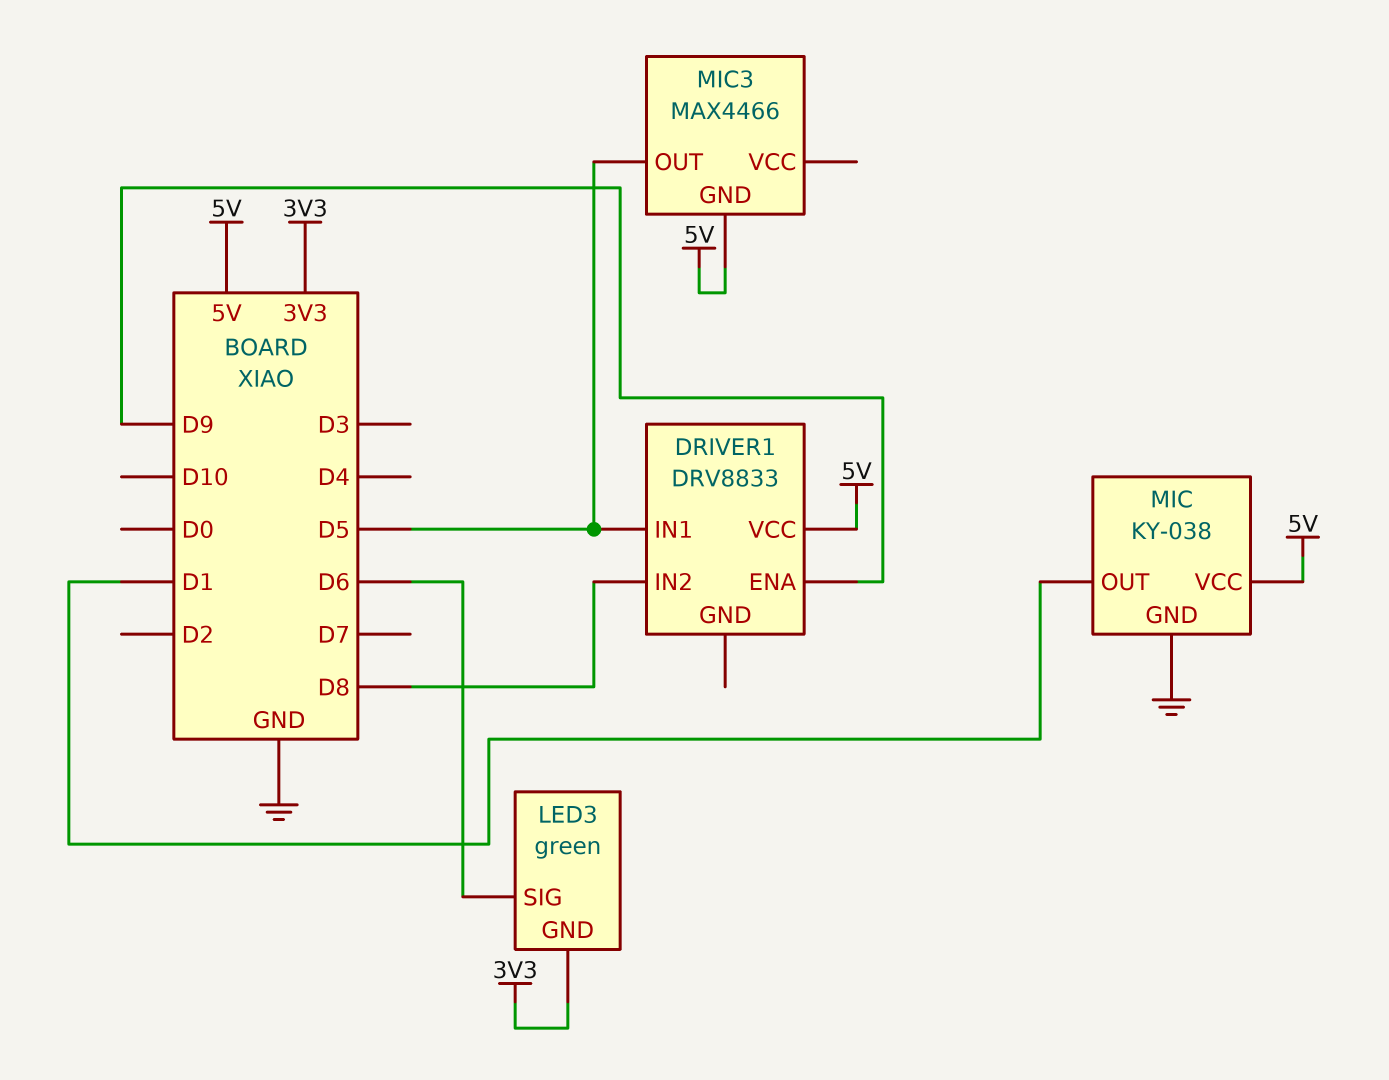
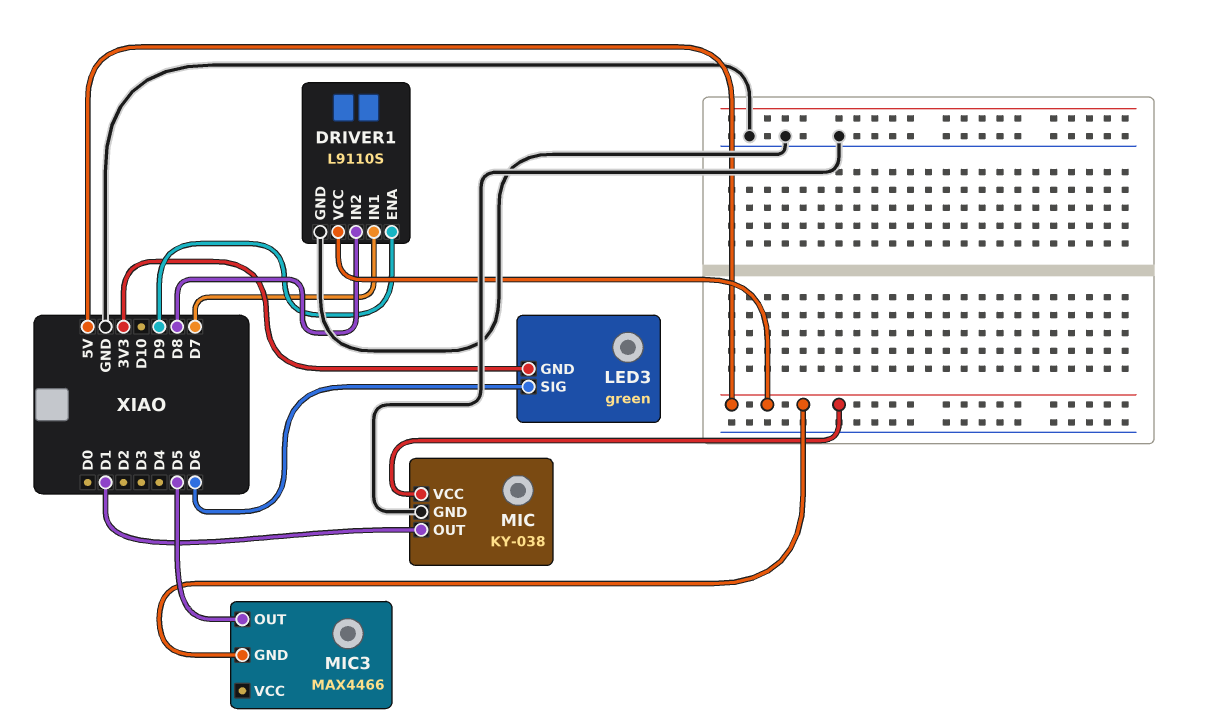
DRIVER1: DRV8833 -> L9110S
DRIVER1 pin GND: none -> GND
DRIVER1 pin IN1: D5 -> D7

